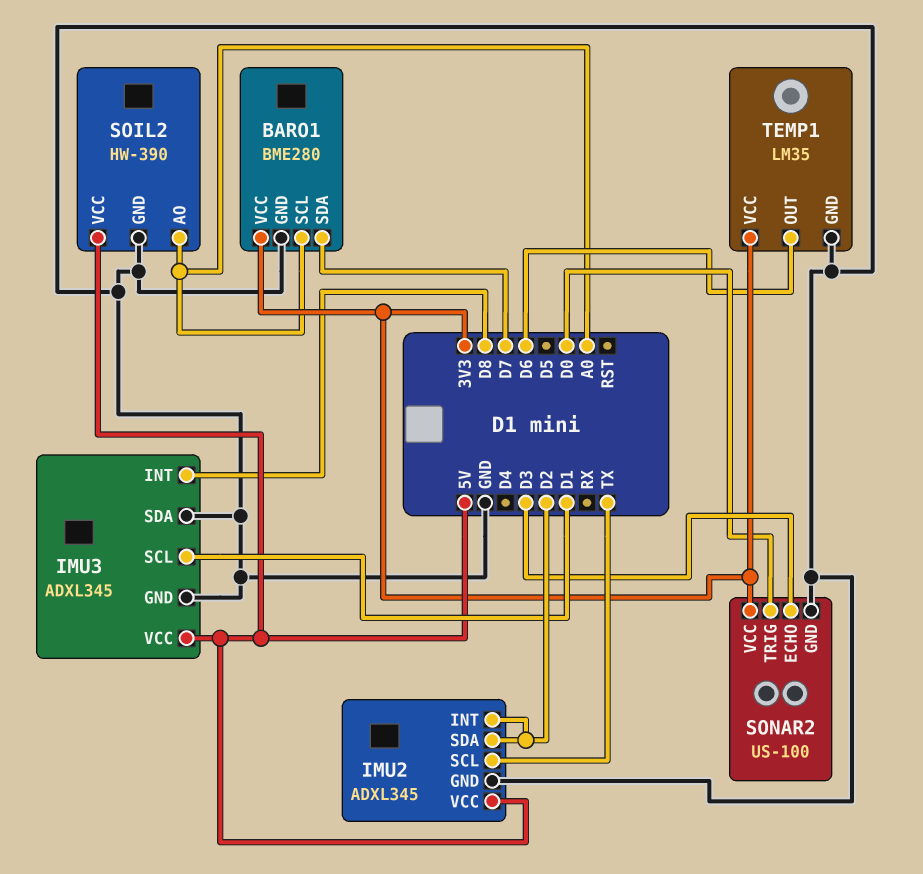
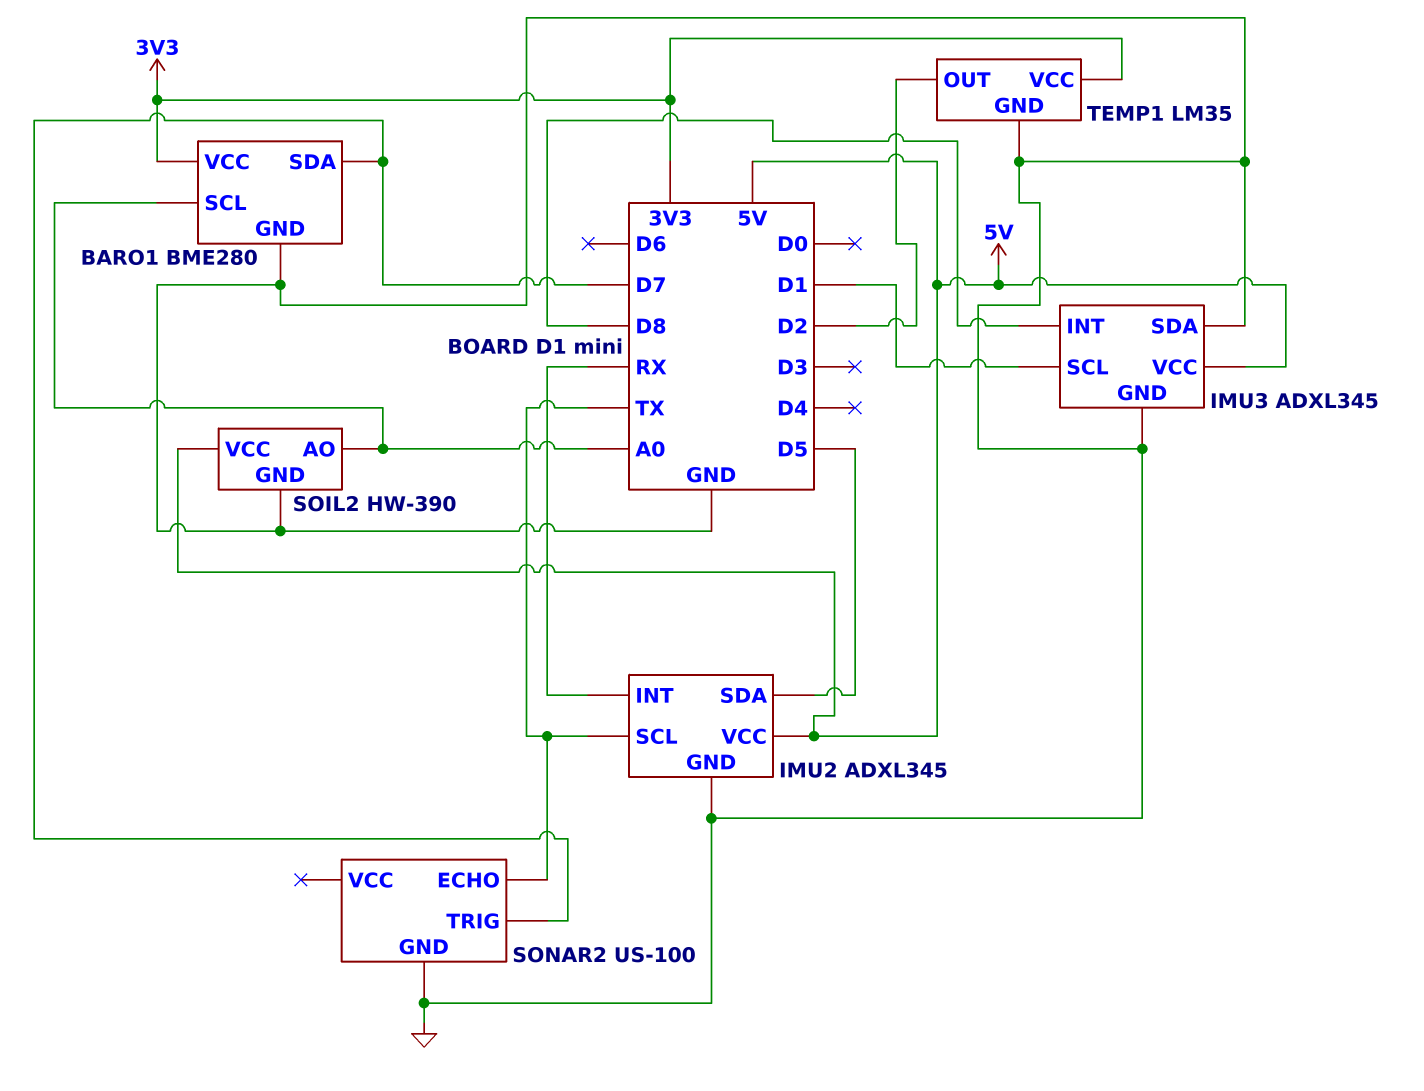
IMU2 pin INT: D2 -> RX
IMU2 pin SDA: D2 -> D5
SONAR2 pin ECHO: D3 -> TX
SONAR2 pin TRIG: D0 -> D7
SONAR2 pin VCC: 3V3 -> none
TEMP1 pin OUT: D6 -> D2

